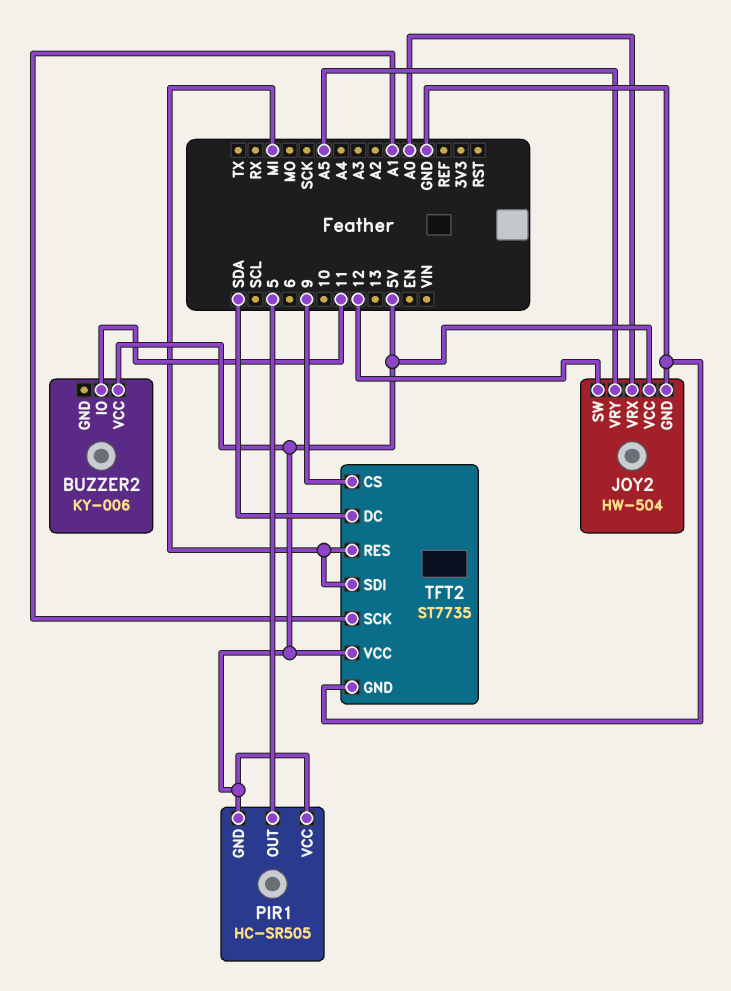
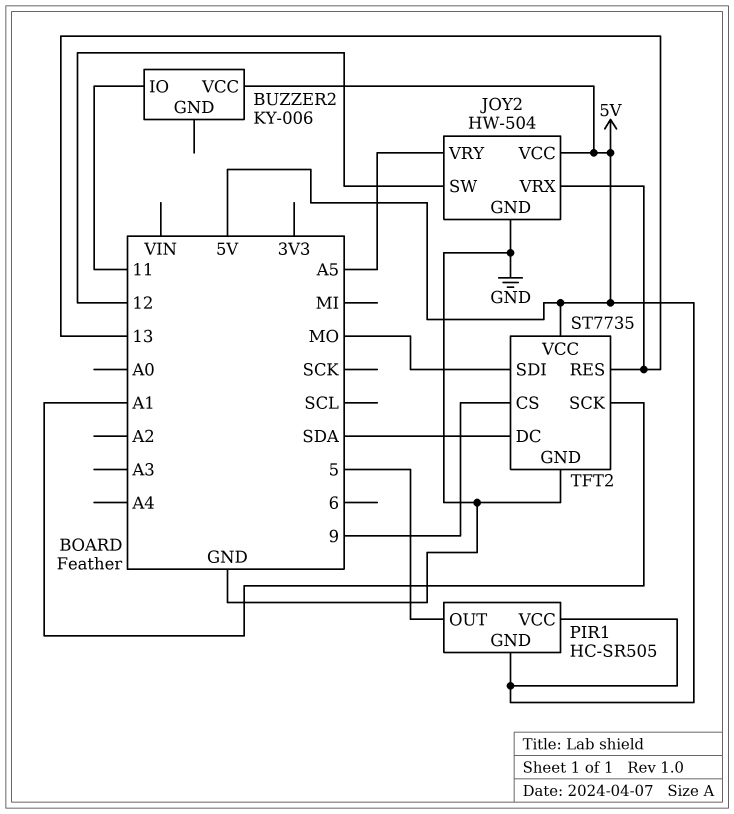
JOY2 pin VRX: A0 -> 13
TFT2 pin RES: MI -> 13
TFT2 pin SDI: MI -> MO

